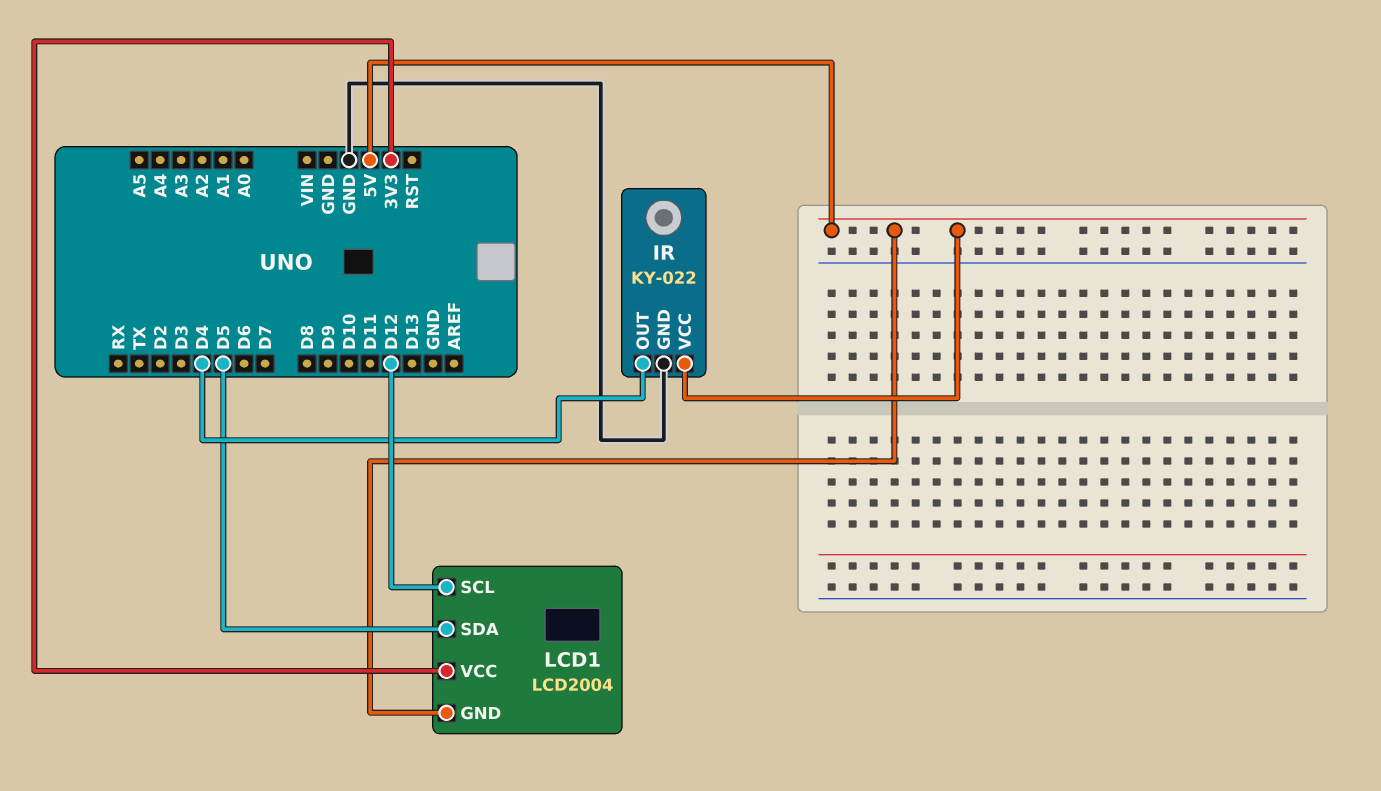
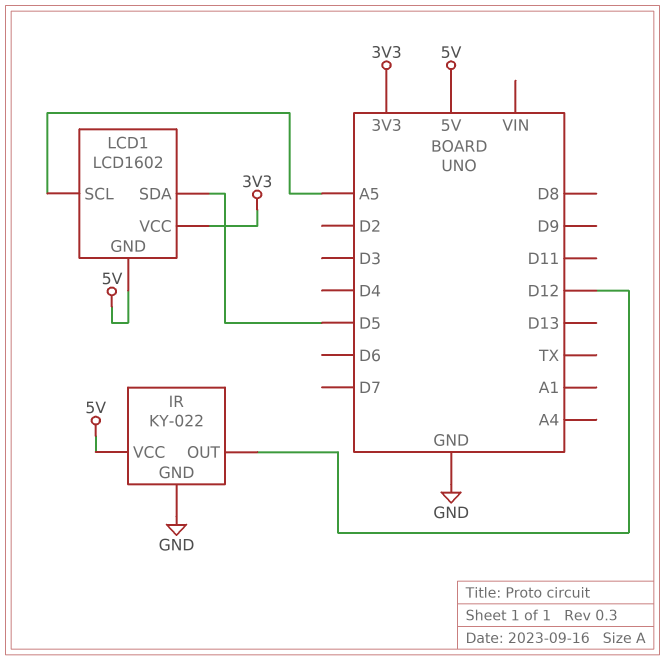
IR pin OUT: D4 -> D12
LCD1: LCD2004 -> LCD1602
LCD1 pin SCL: D12 -> A5

